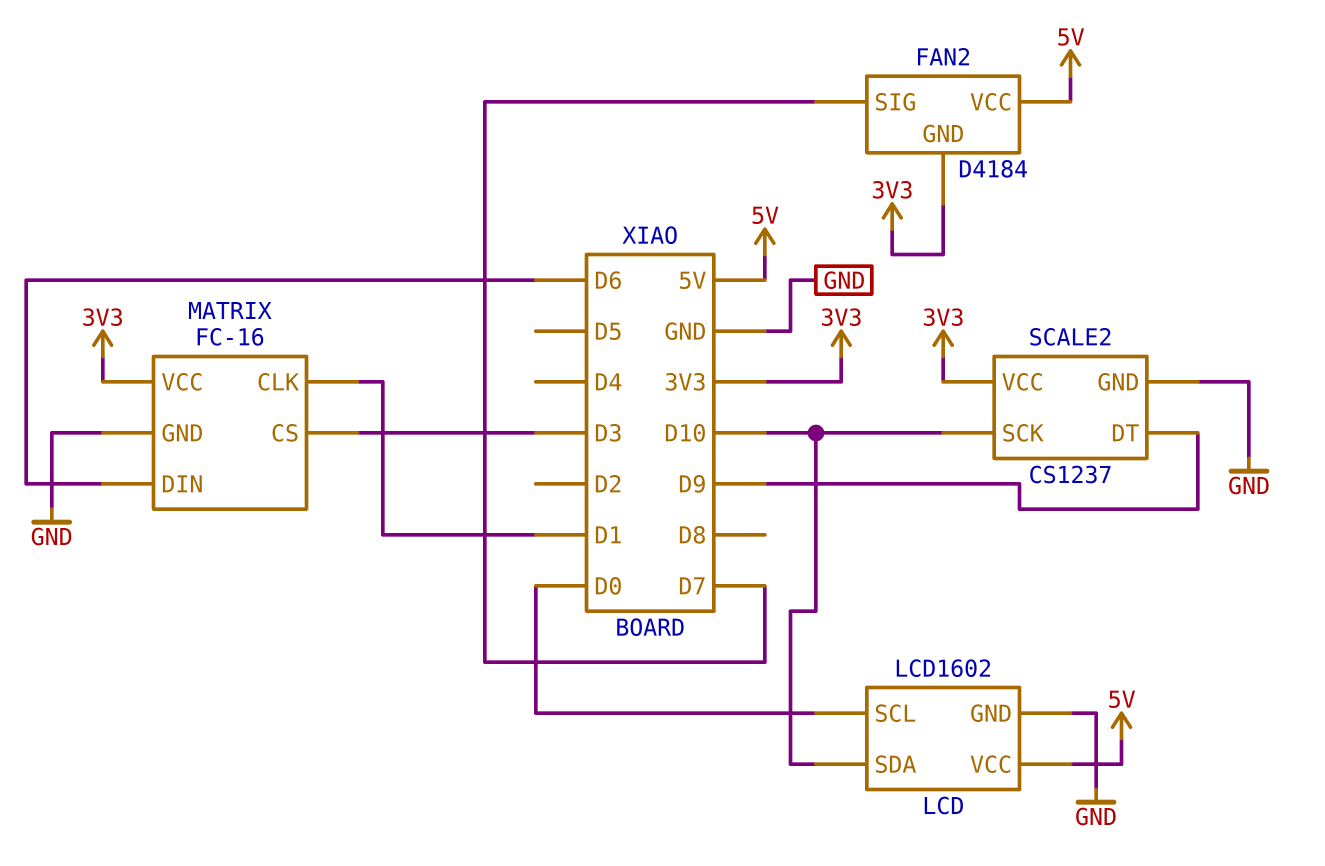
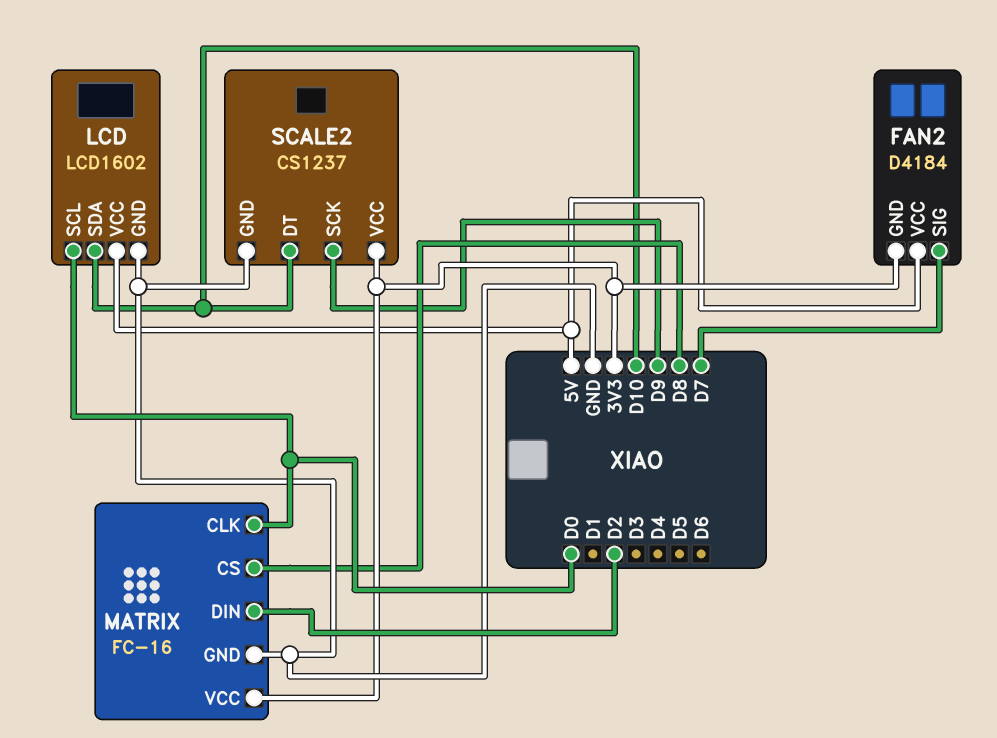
MATRIX pin CLK: D1 -> D0
MATRIX pin CS: D3 -> D8
MATRIX pin DIN: D6 -> D2
SCALE2 pin DT: D9 -> D10
SCALE2 pin SCK: D10 -> D9

